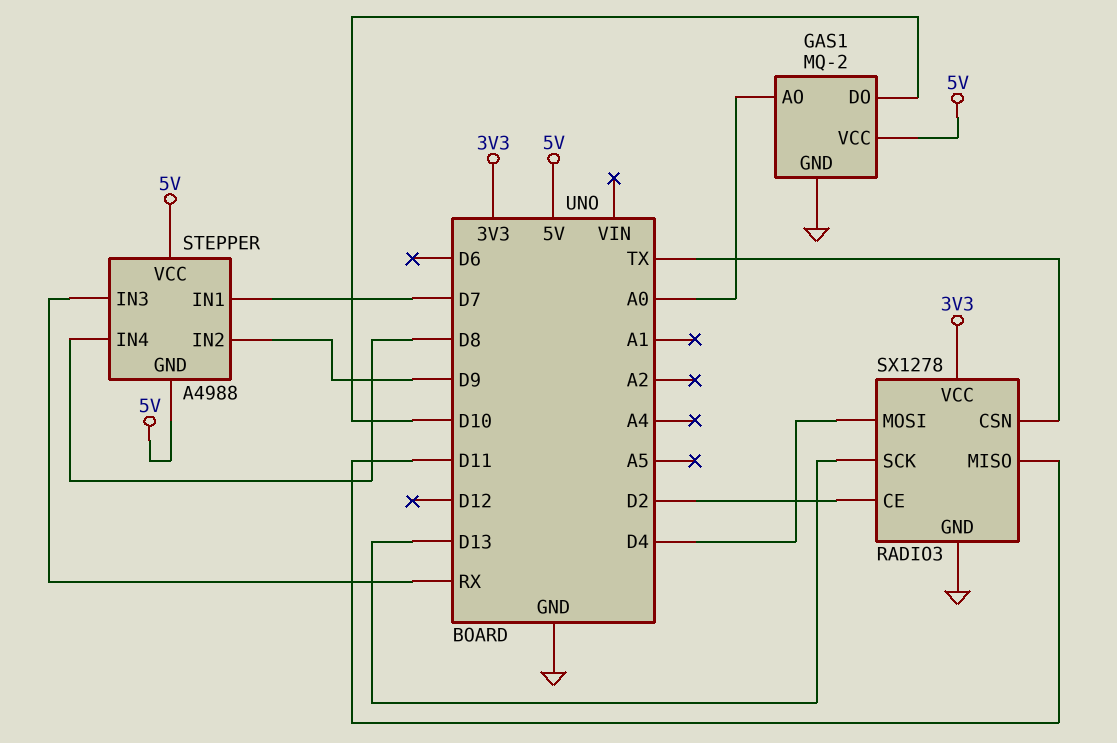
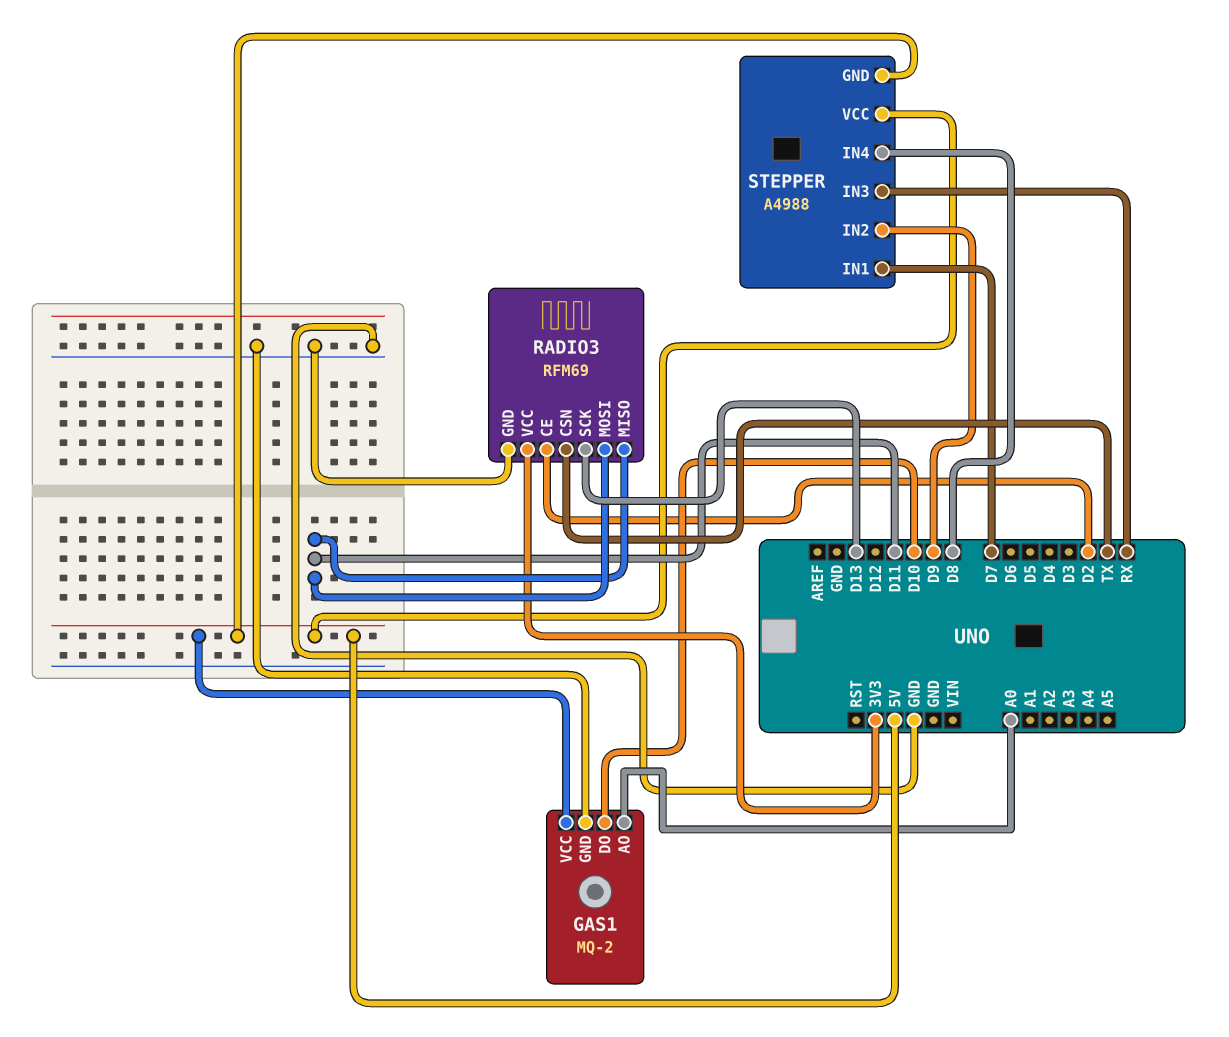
RADIO3: SX1278 -> RFM69
RADIO3 pin MOSI: D4 -> D11

